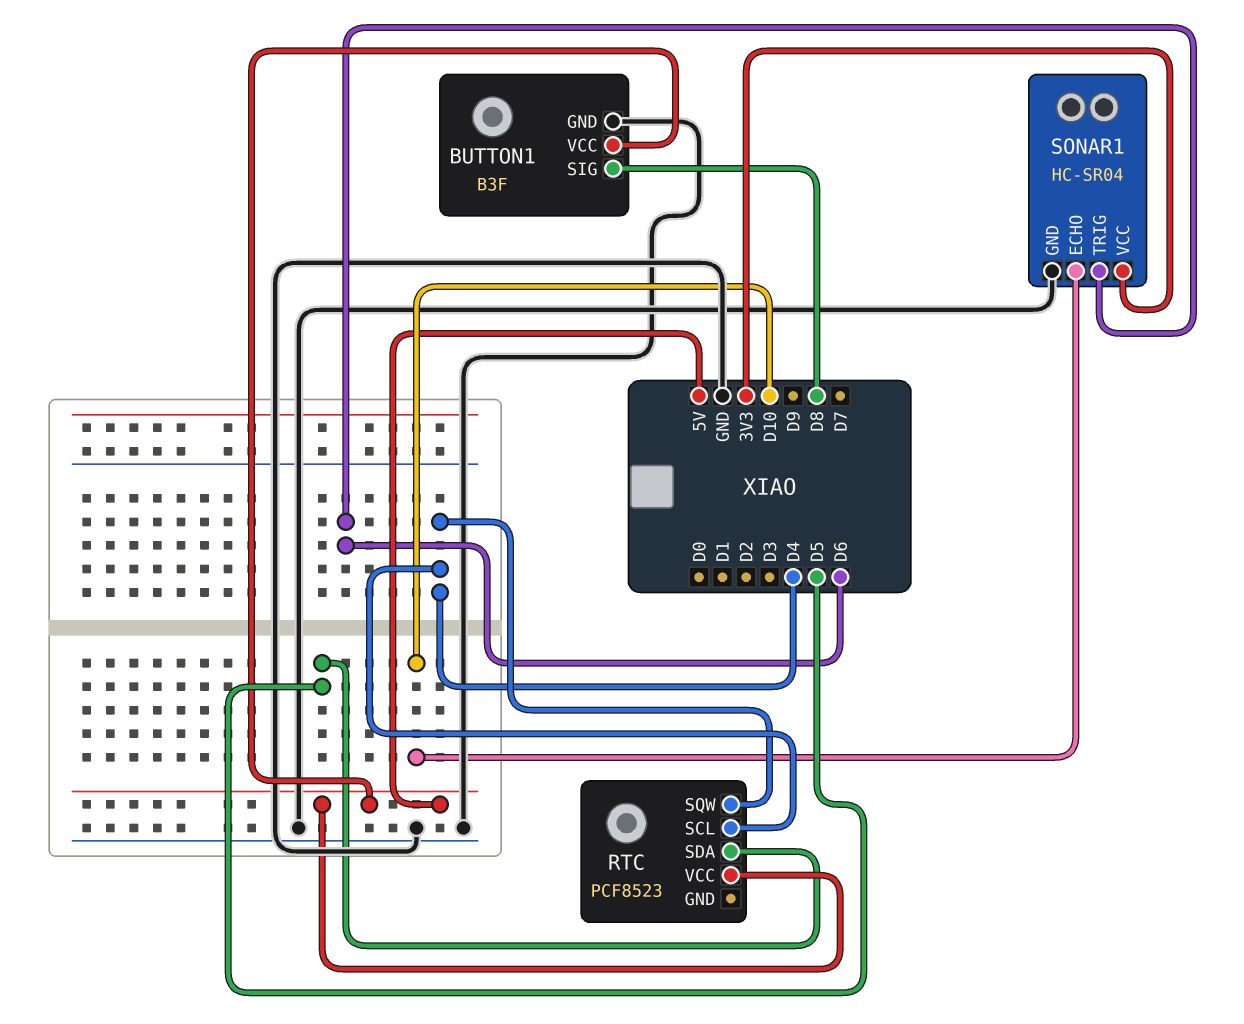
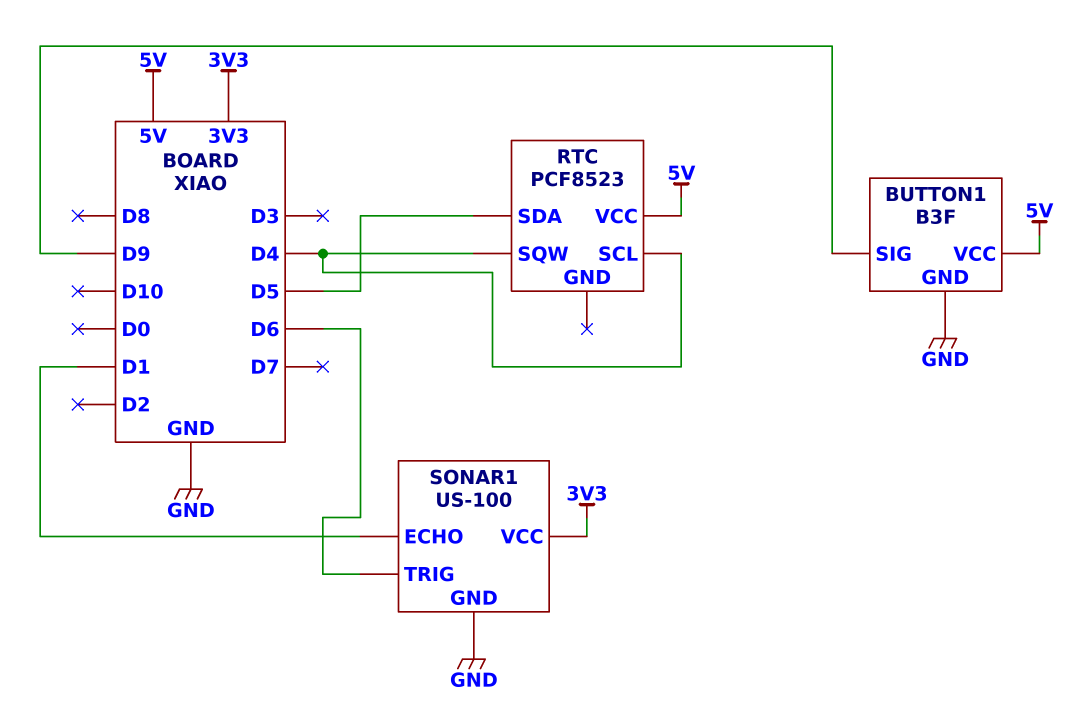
BUTTON1 pin SIG: D8 -> D9
SONAR1: HC-SR04 -> US-100
SONAR1 pin ECHO: D10 -> D1

